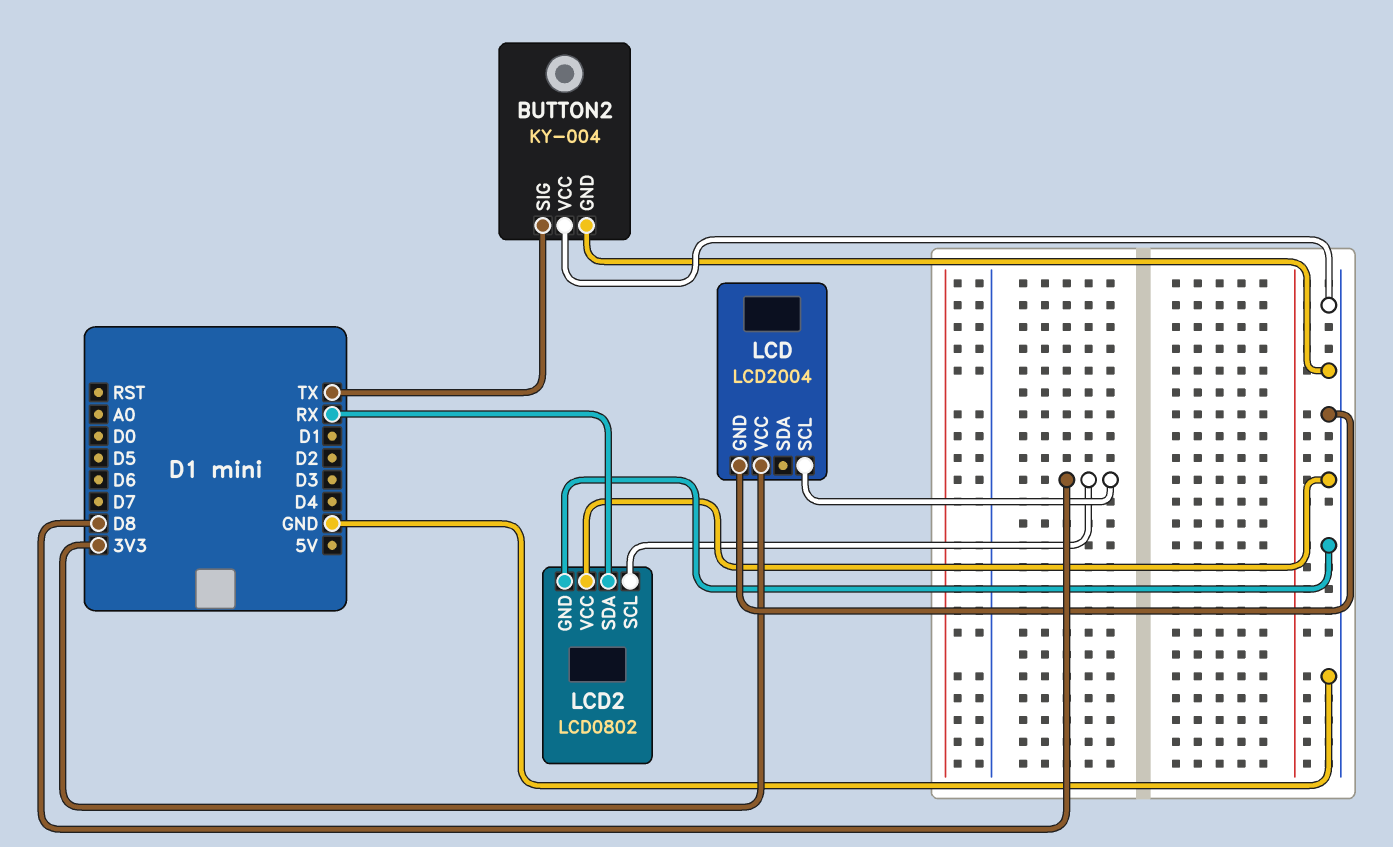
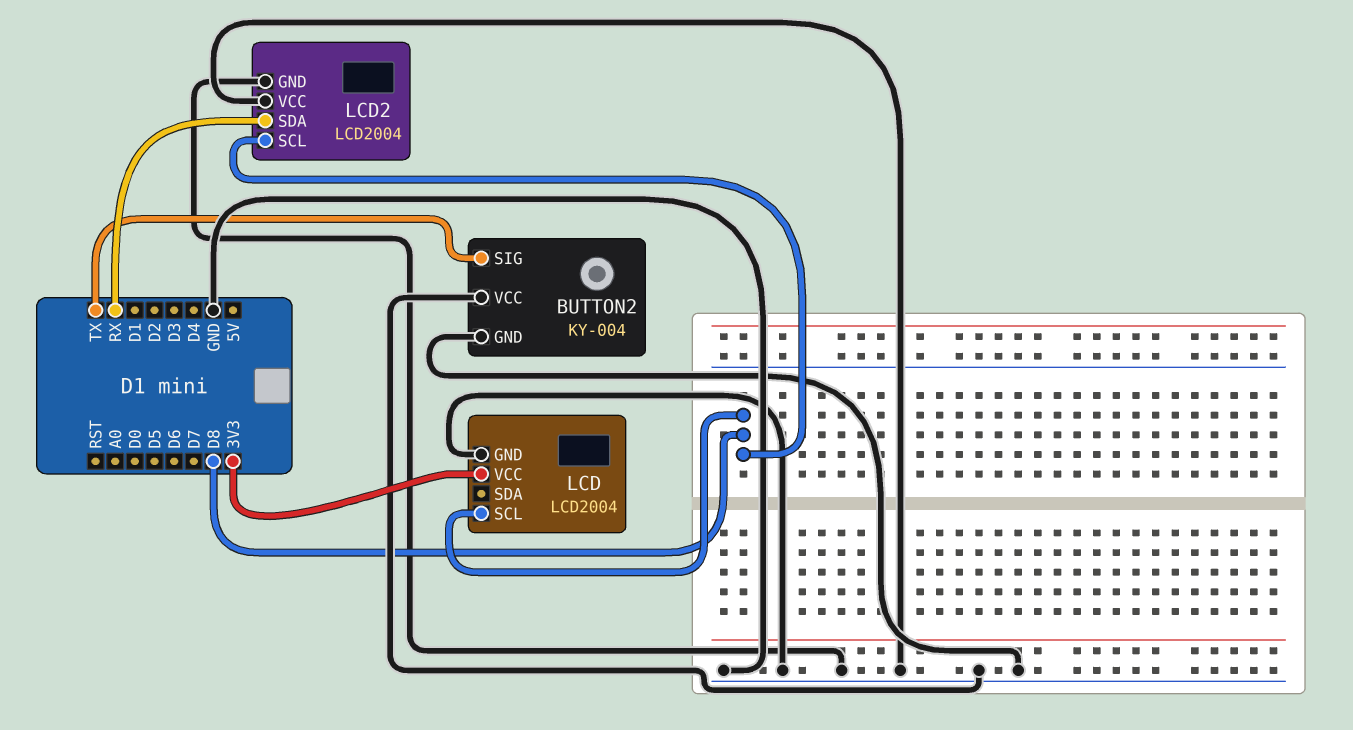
LCD2: LCD0802 -> LCD2004

